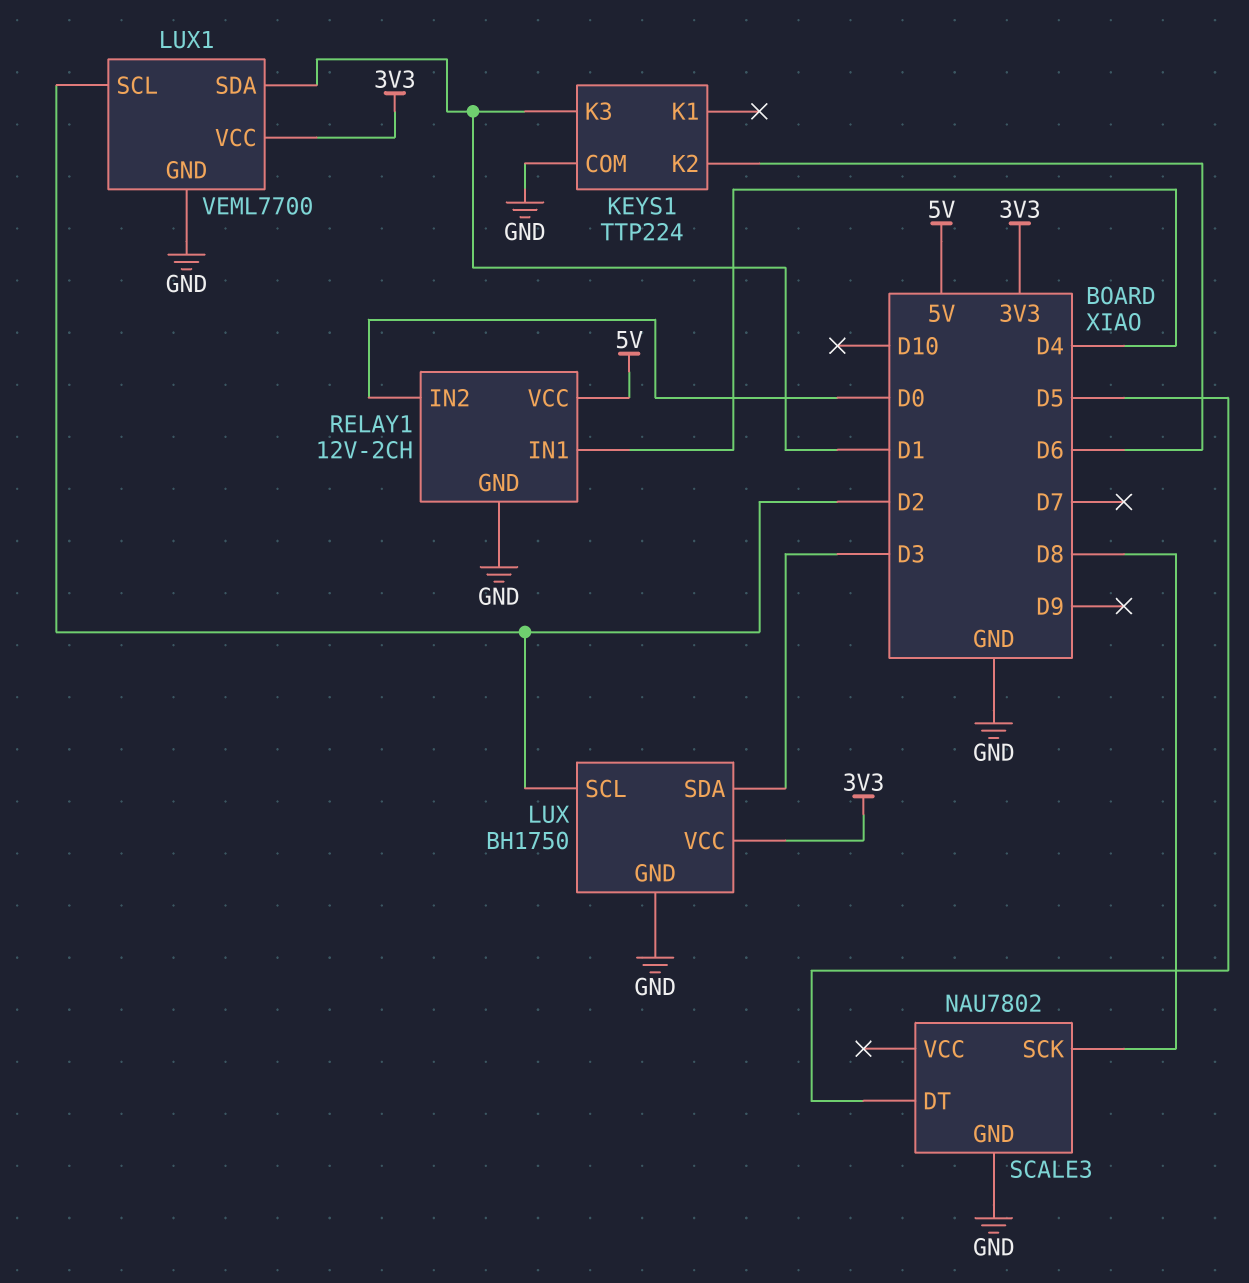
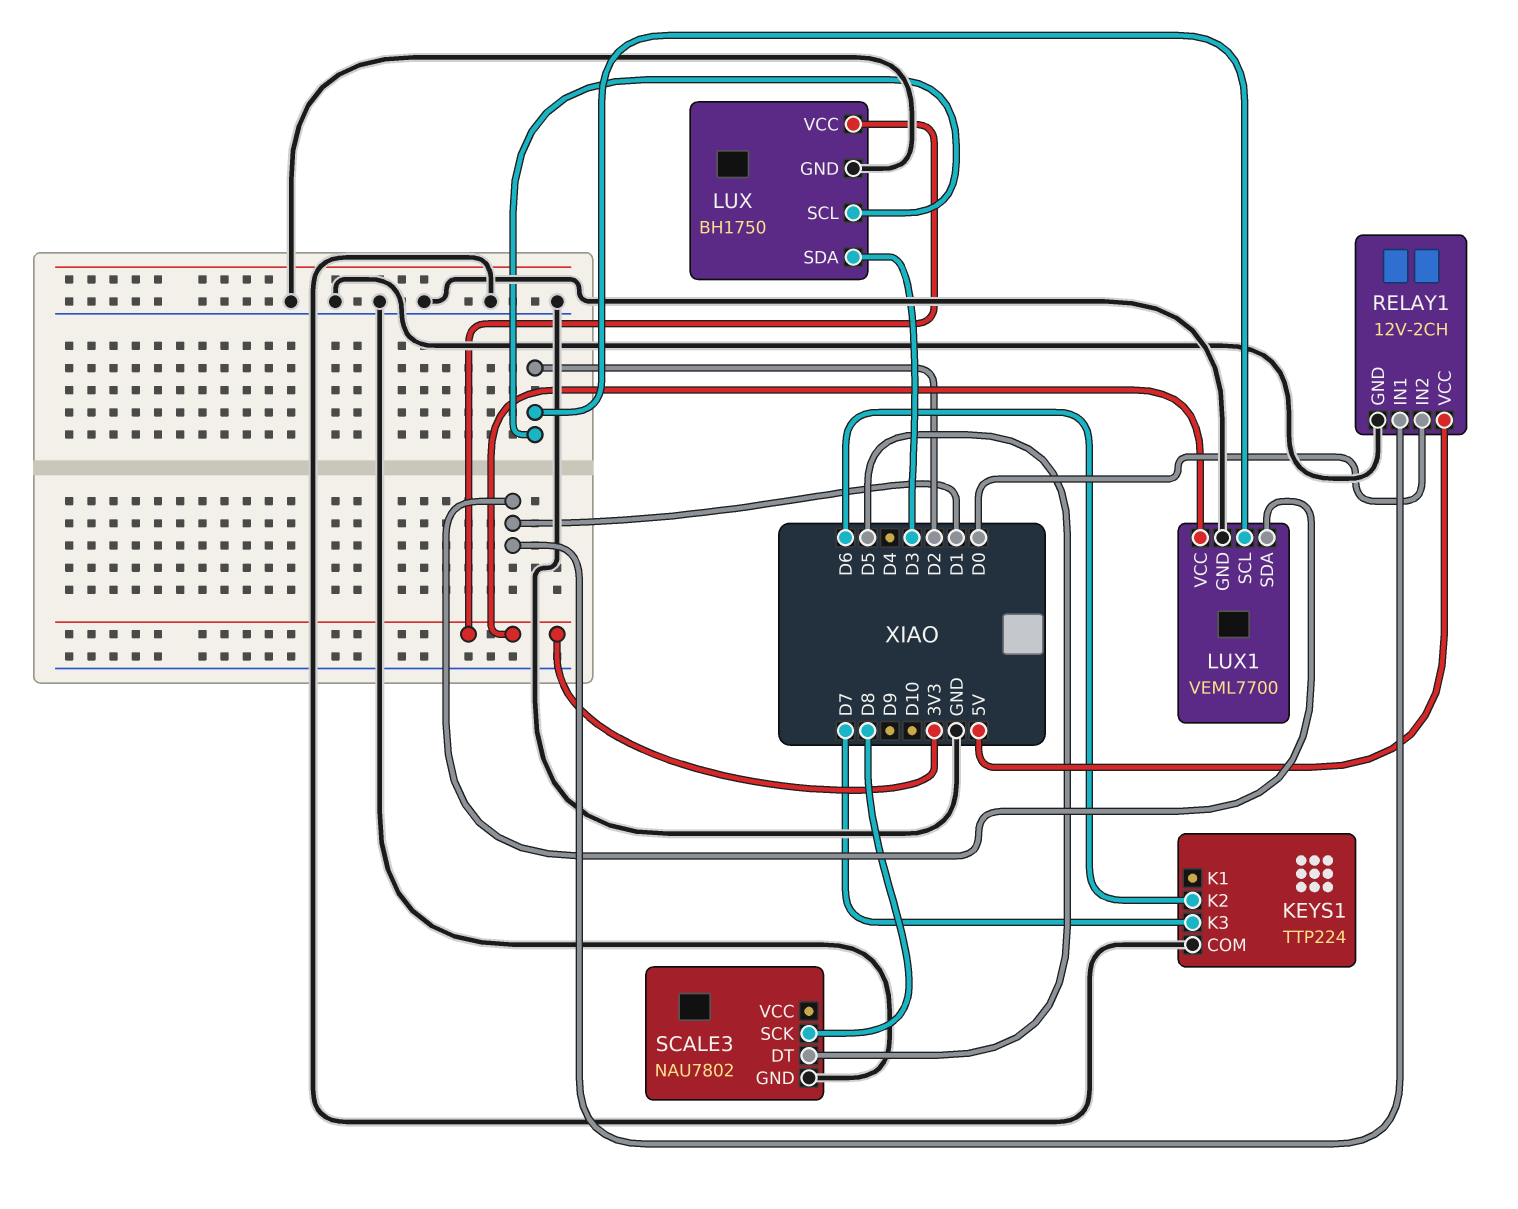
KEYS1 pin K3: D1 -> D7
RELAY1 pin IN1: D4 -> D1

